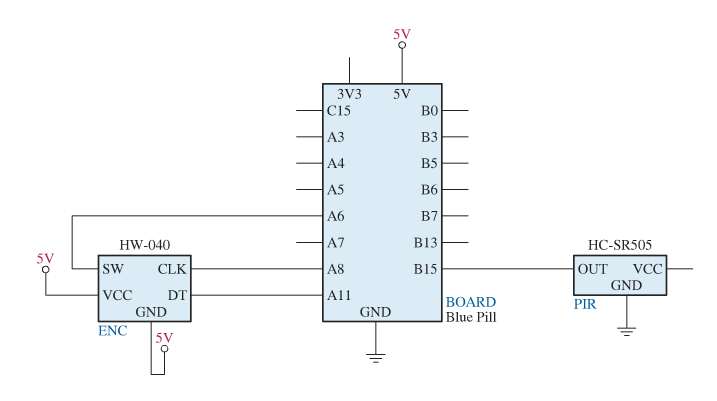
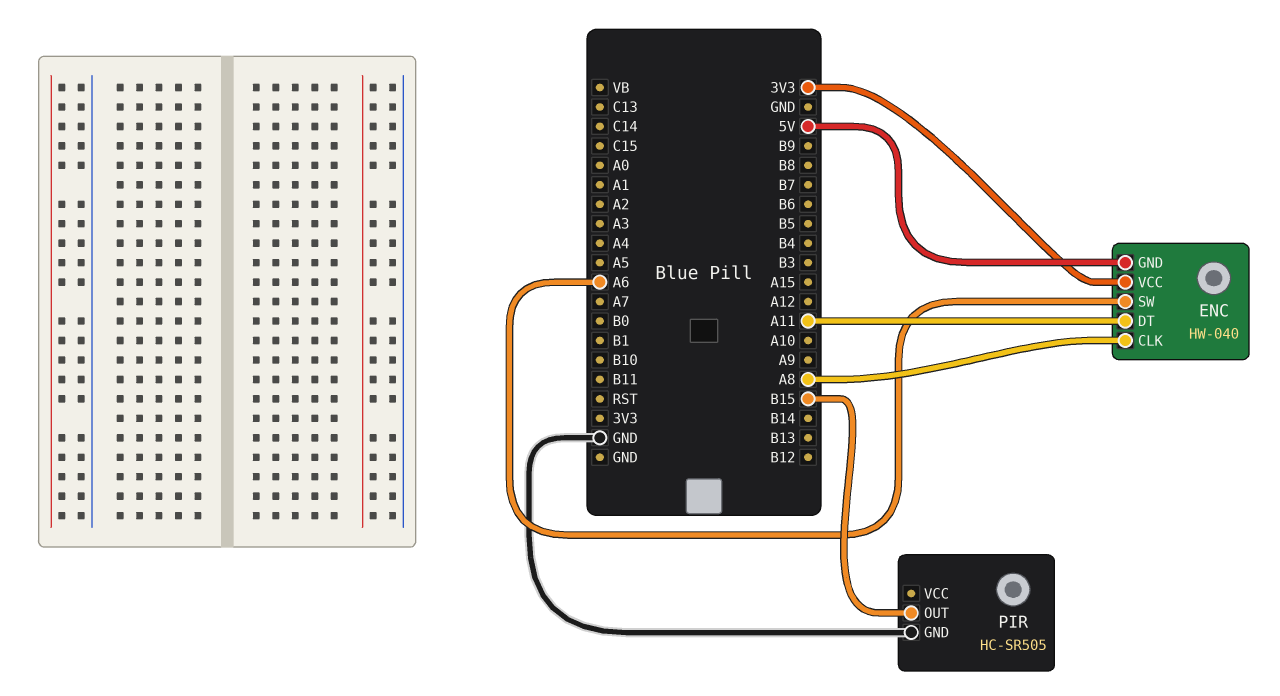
ENC pin VCC: 5V -> 3V3

